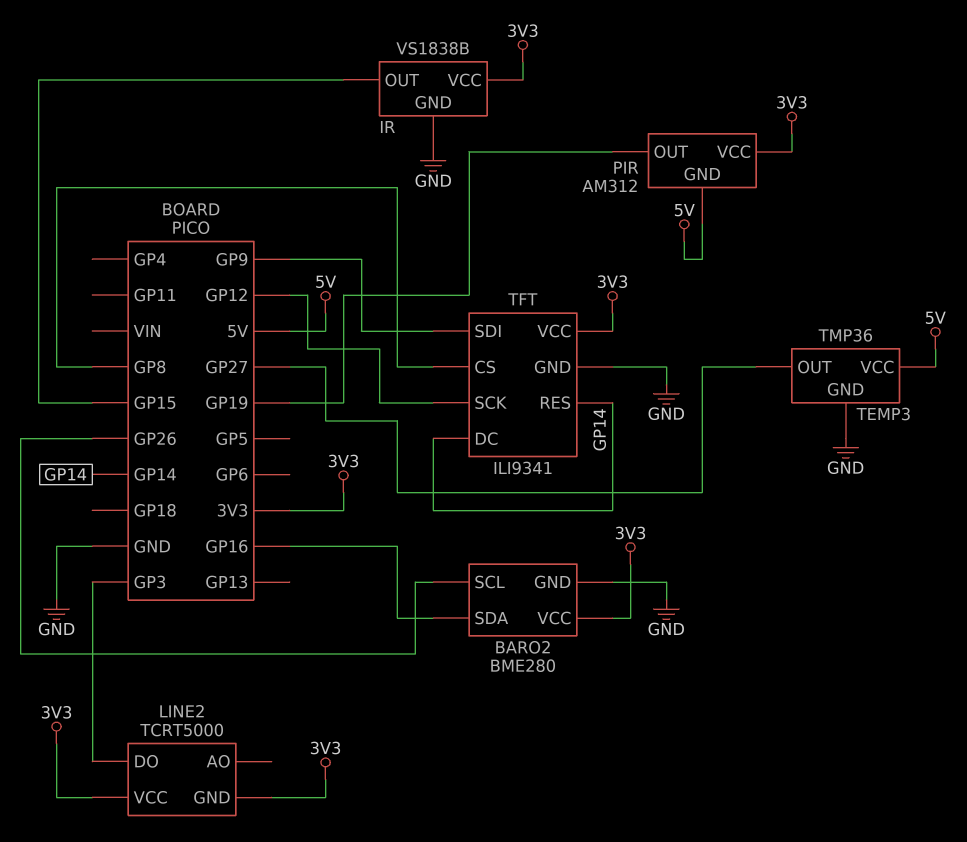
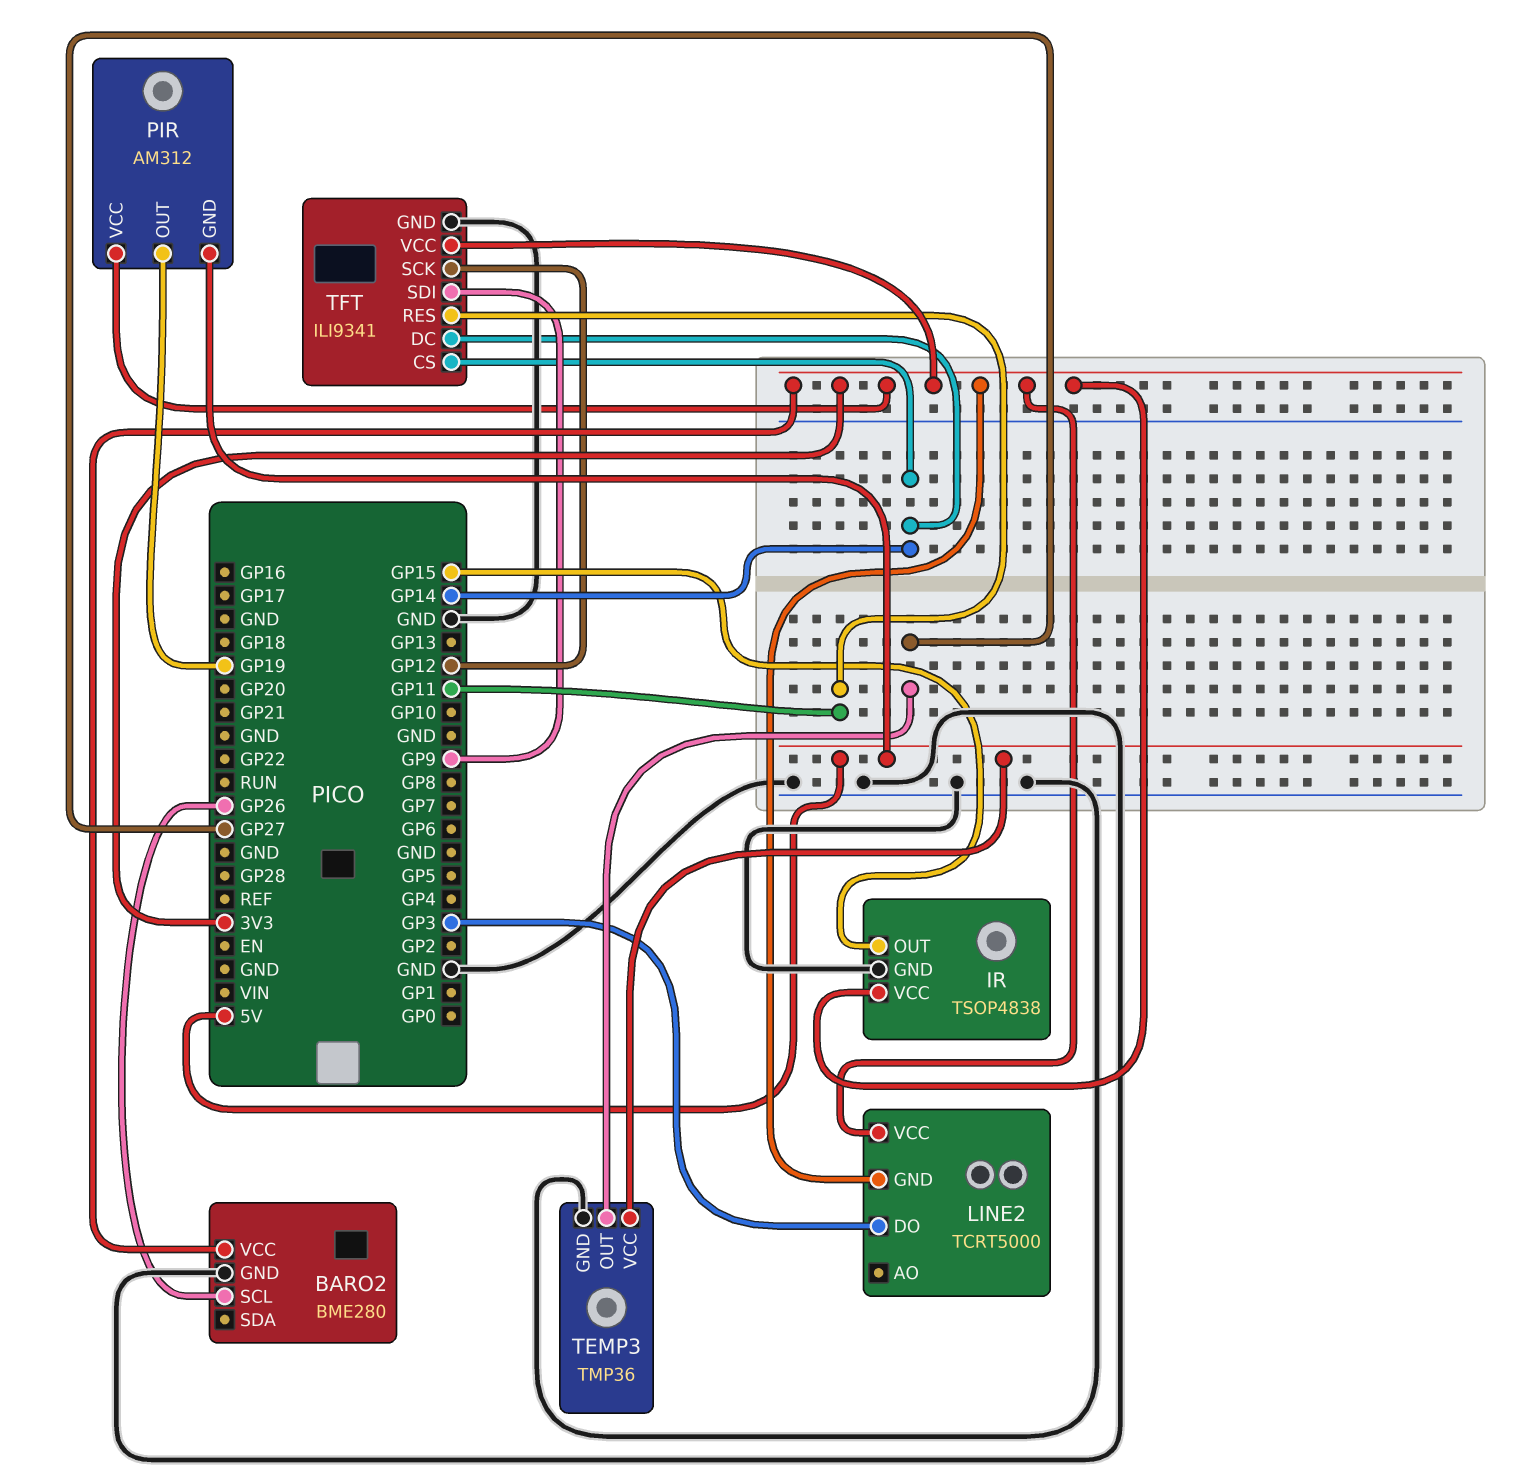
BARO2 pin SDA: GP16 -> none
IR: VS1838B -> TSOP4838
TFT pin CS: GP8 -> GP14
TFT pin RES: GP14 -> GP11

